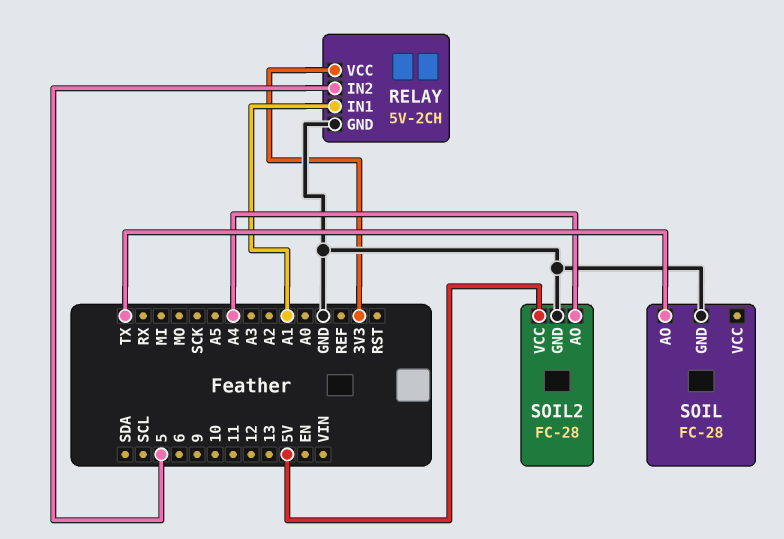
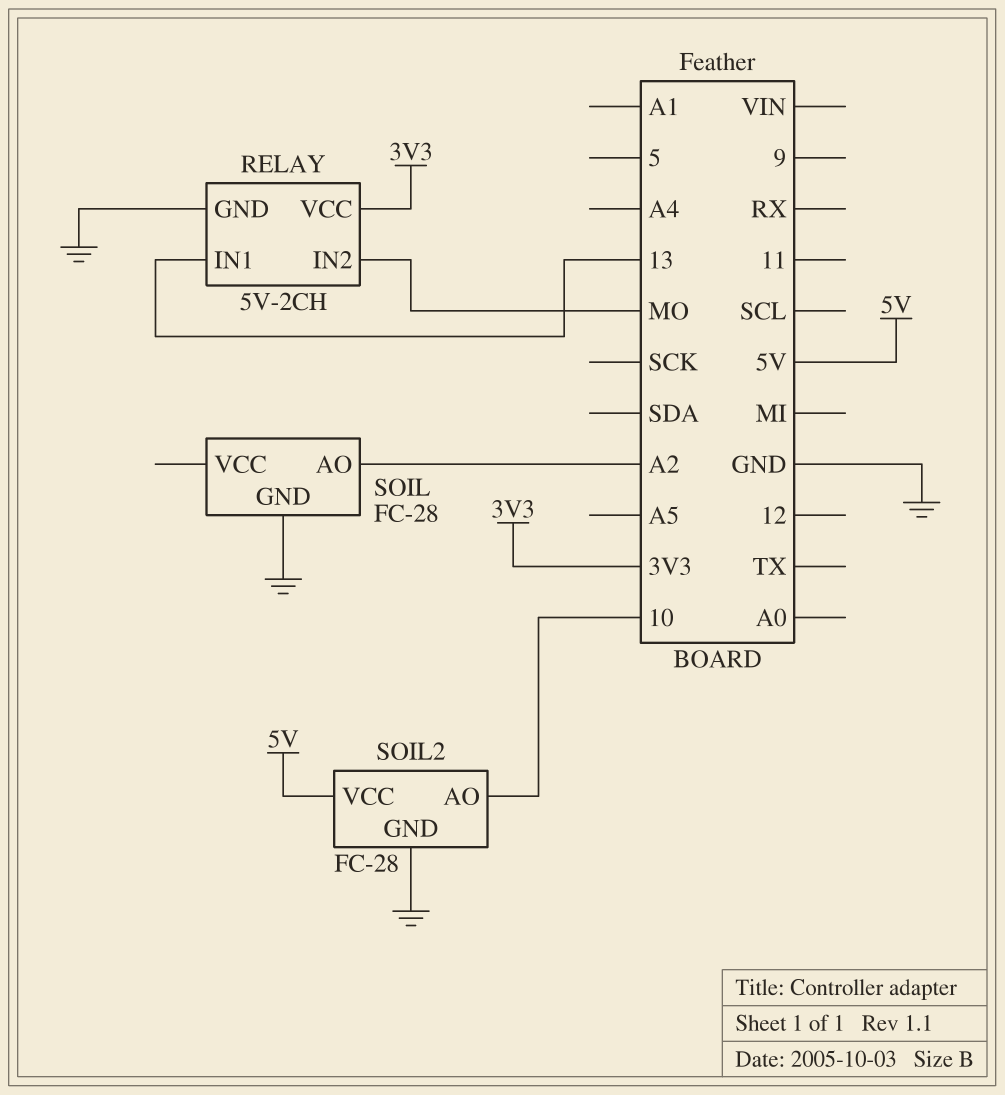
RELAY pin IN1: A1 -> 13
RELAY pin IN2: 5 -> MO
SOIL pin AO: TX -> A2
SOIL2 pin AO: A4 -> 10

